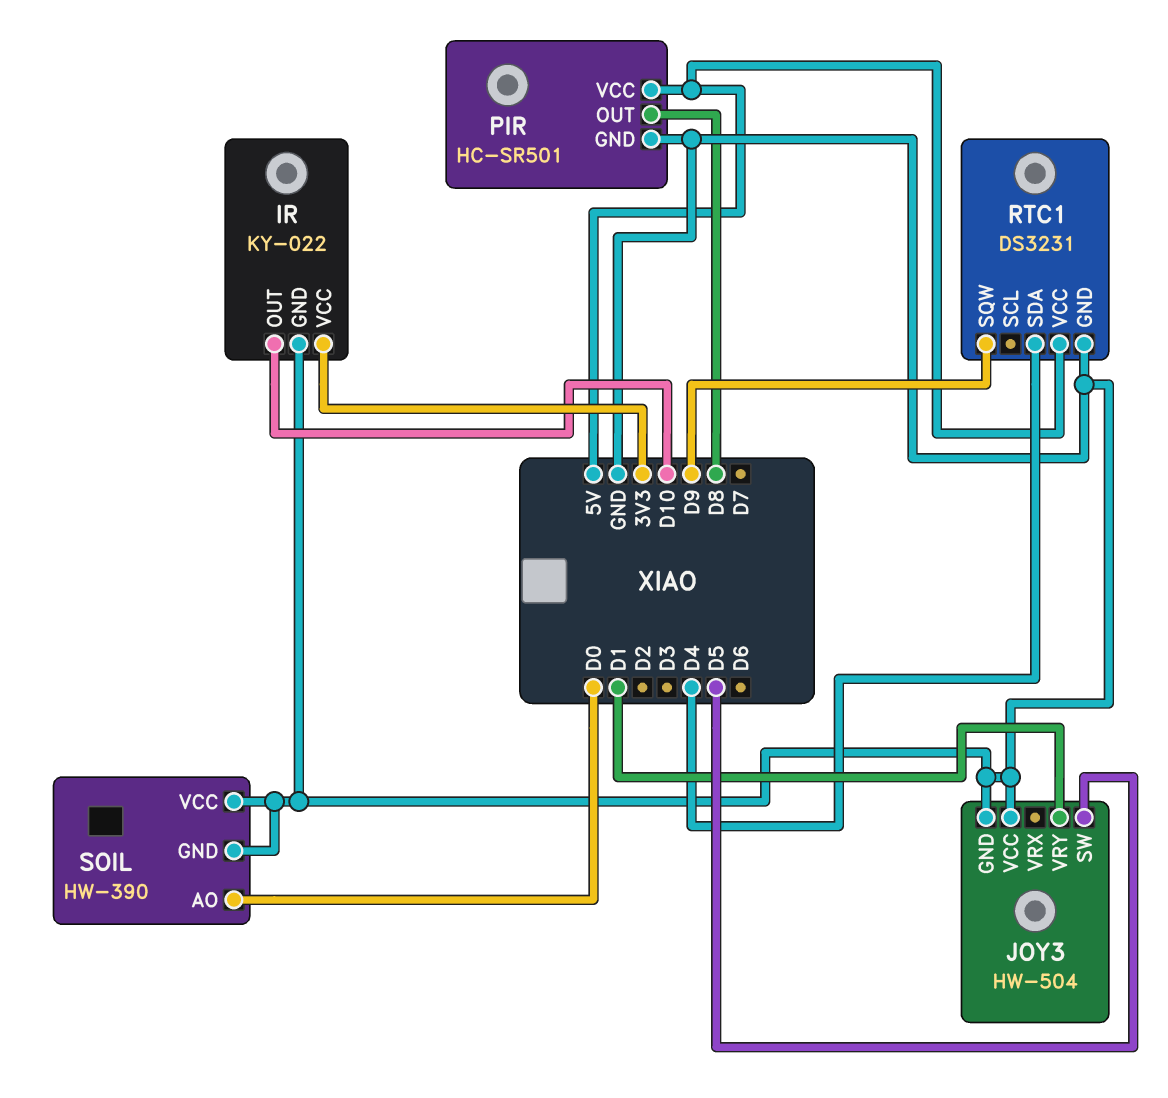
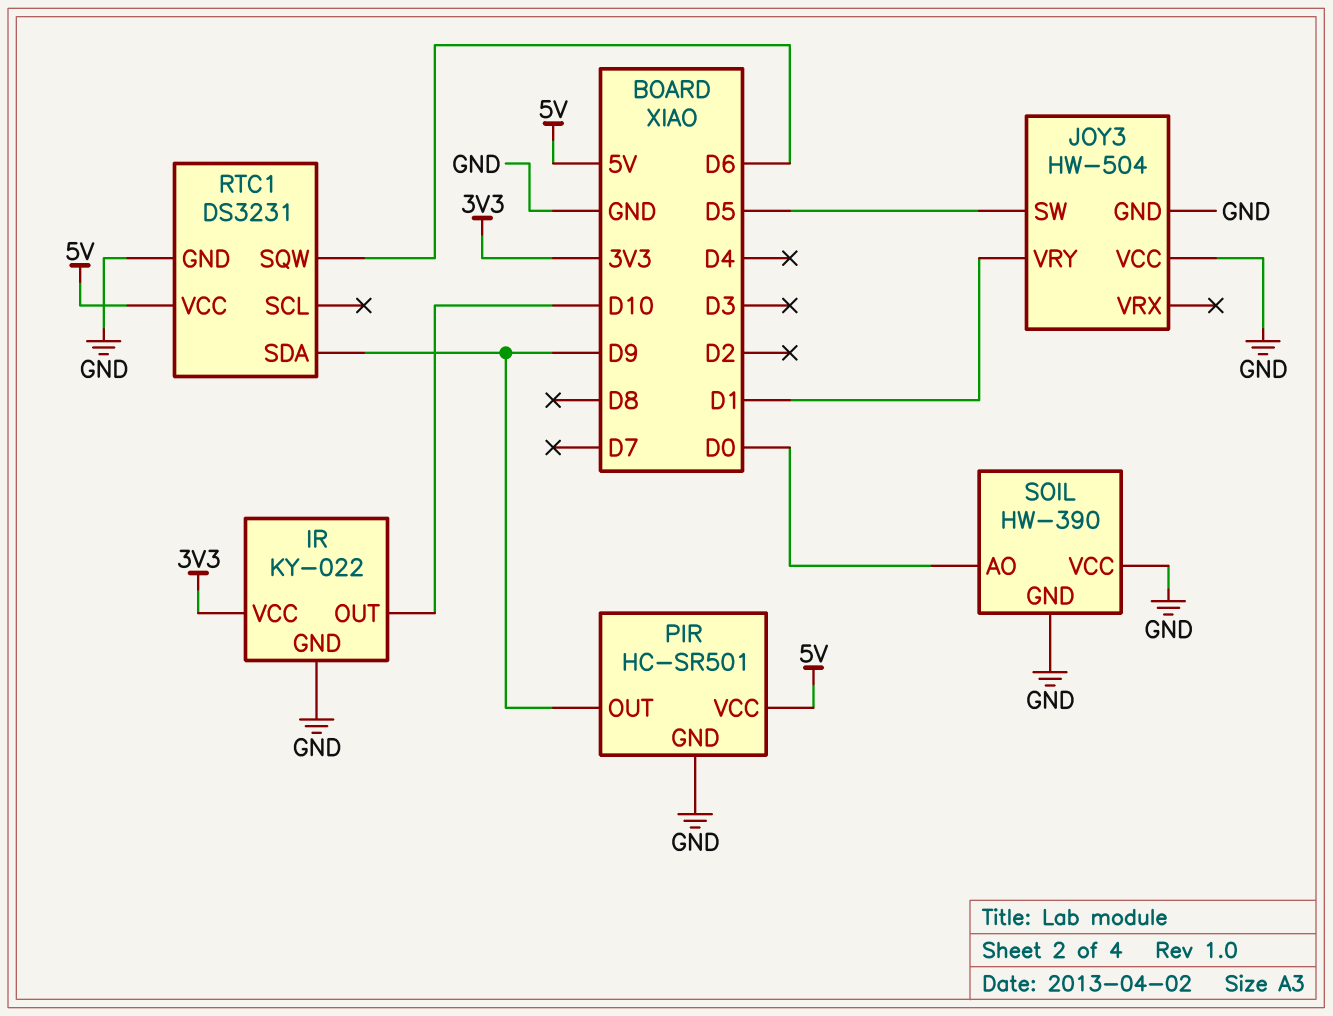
PIR pin OUT: D8 -> D9
RTC1 pin SDA: D4 -> D9
RTC1 pin SQW: D9 -> D6

